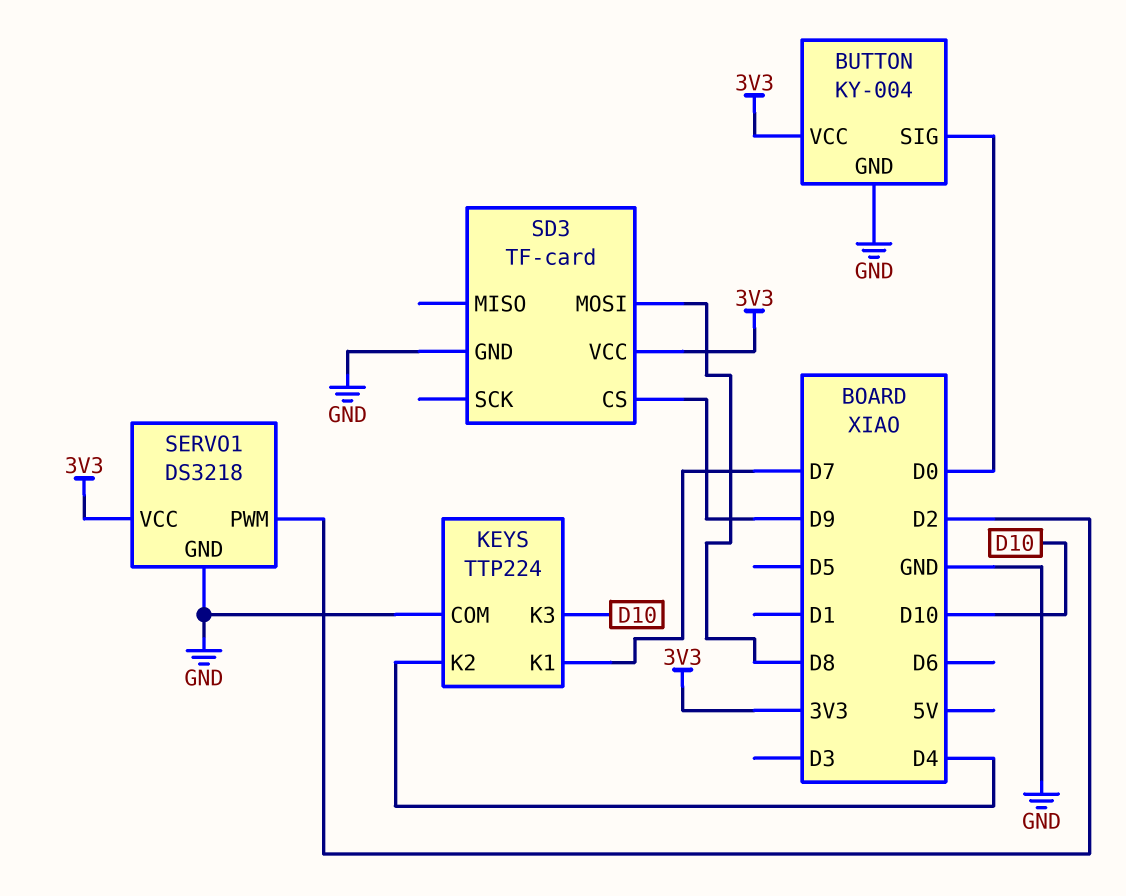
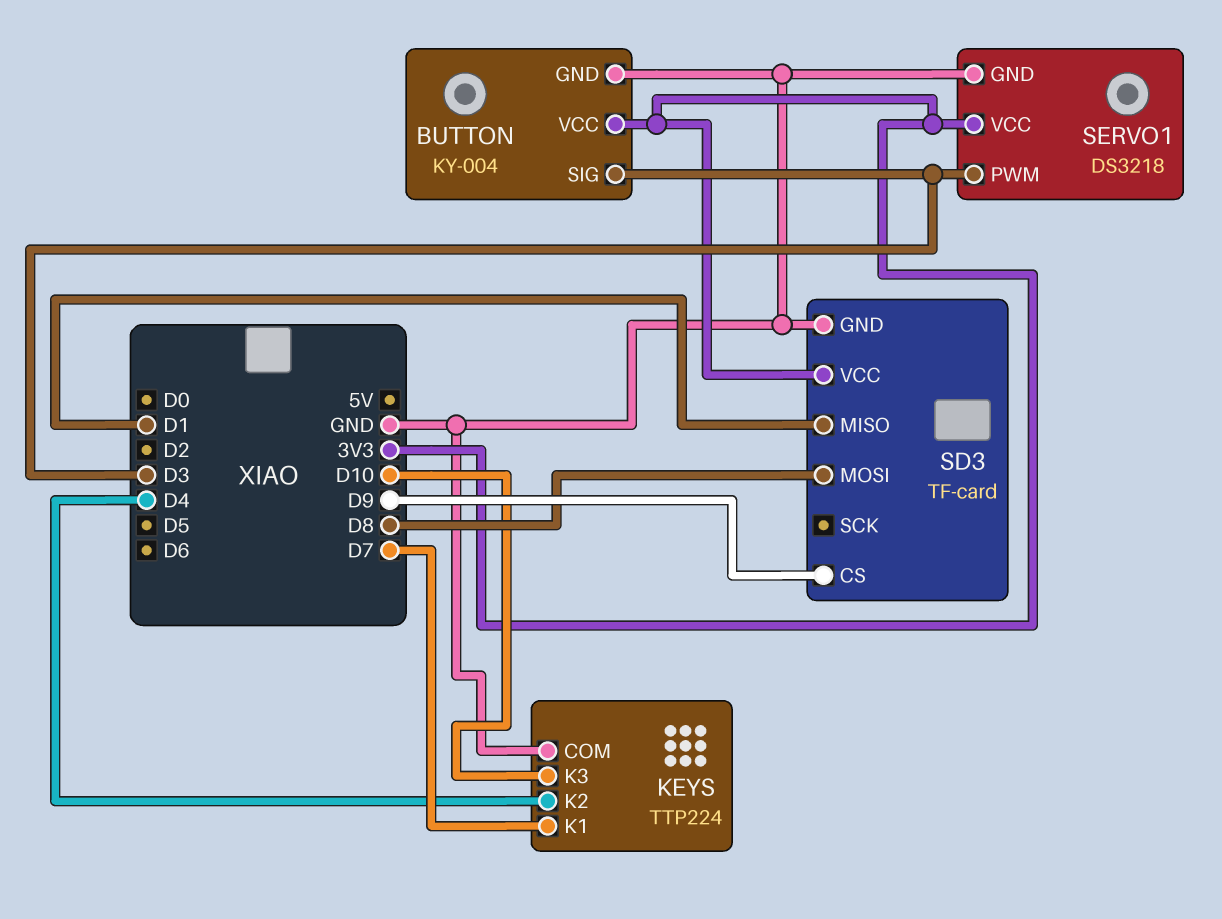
BUTTON pin SIG: D0 -> D3
SD3 pin MISO: none -> D1
SERVO1 pin PWM: D2 -> D3

